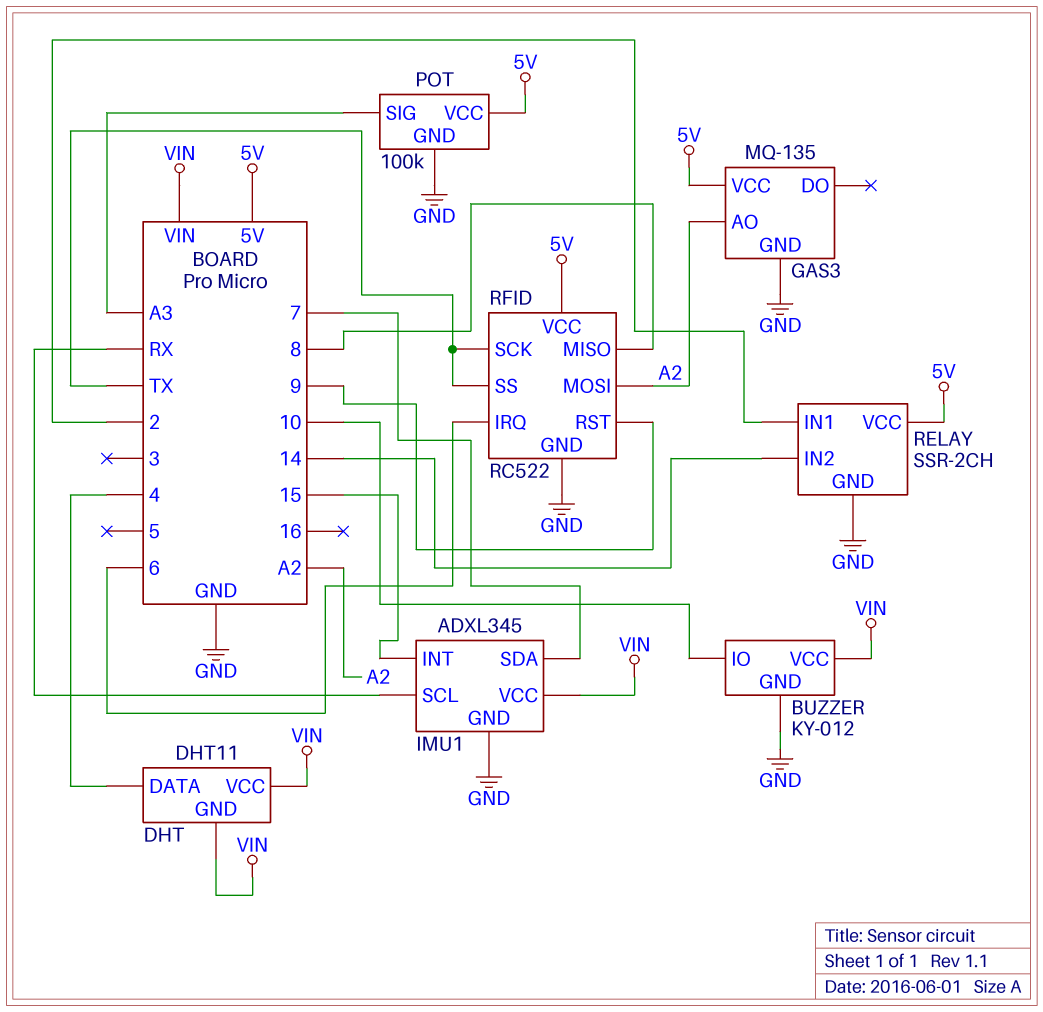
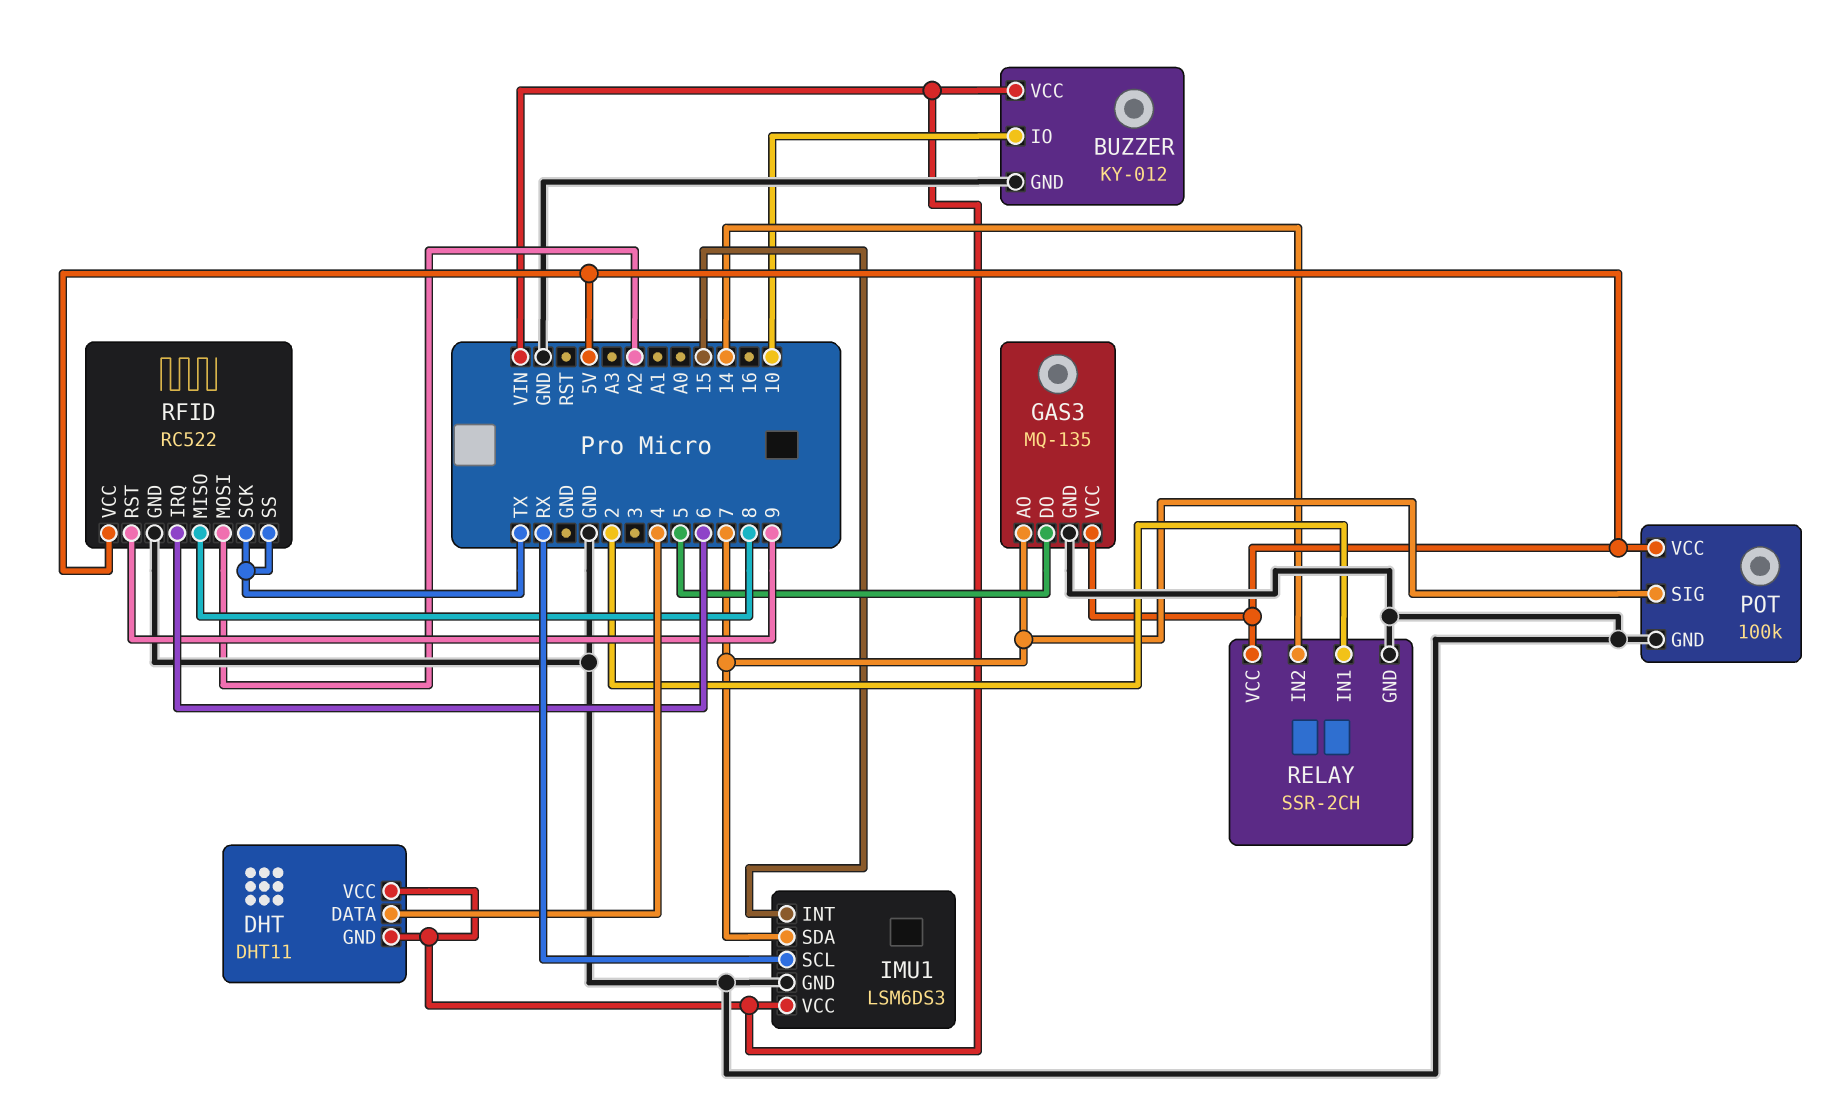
GAS3 pin AO: A2 -> 7
GAS3 pin DO: none -> 5
IMU1: ADXL345 -> LSM6DS3
POT pin SIG: A3 -> 7

